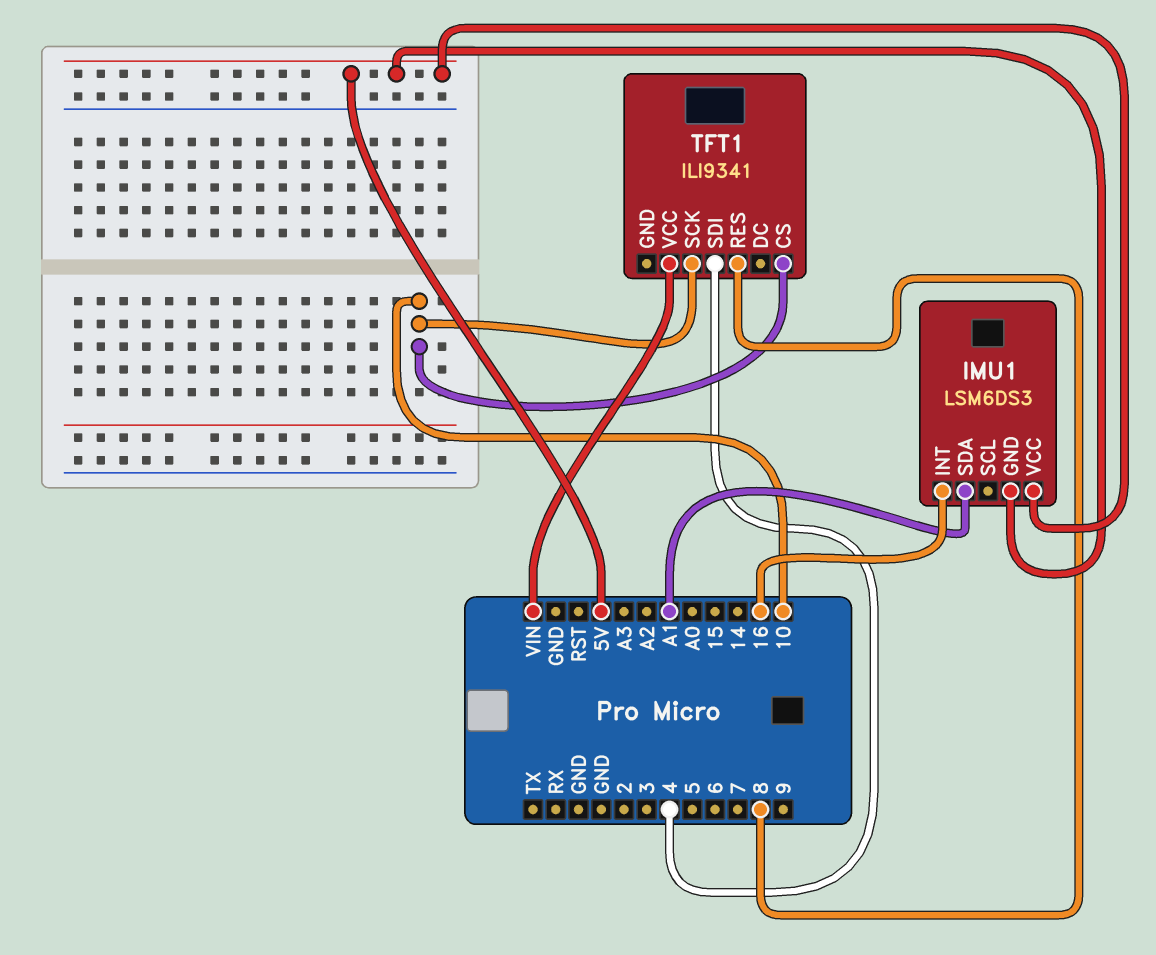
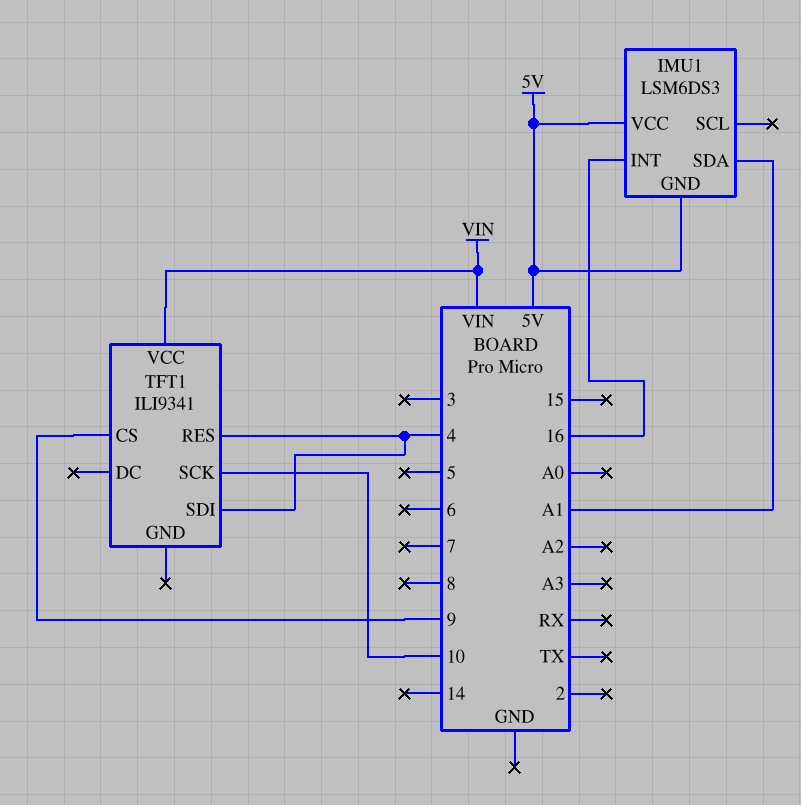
TFT1 pin CS: 10 -> 9
TFT1 pin RES: 8 -> 4

